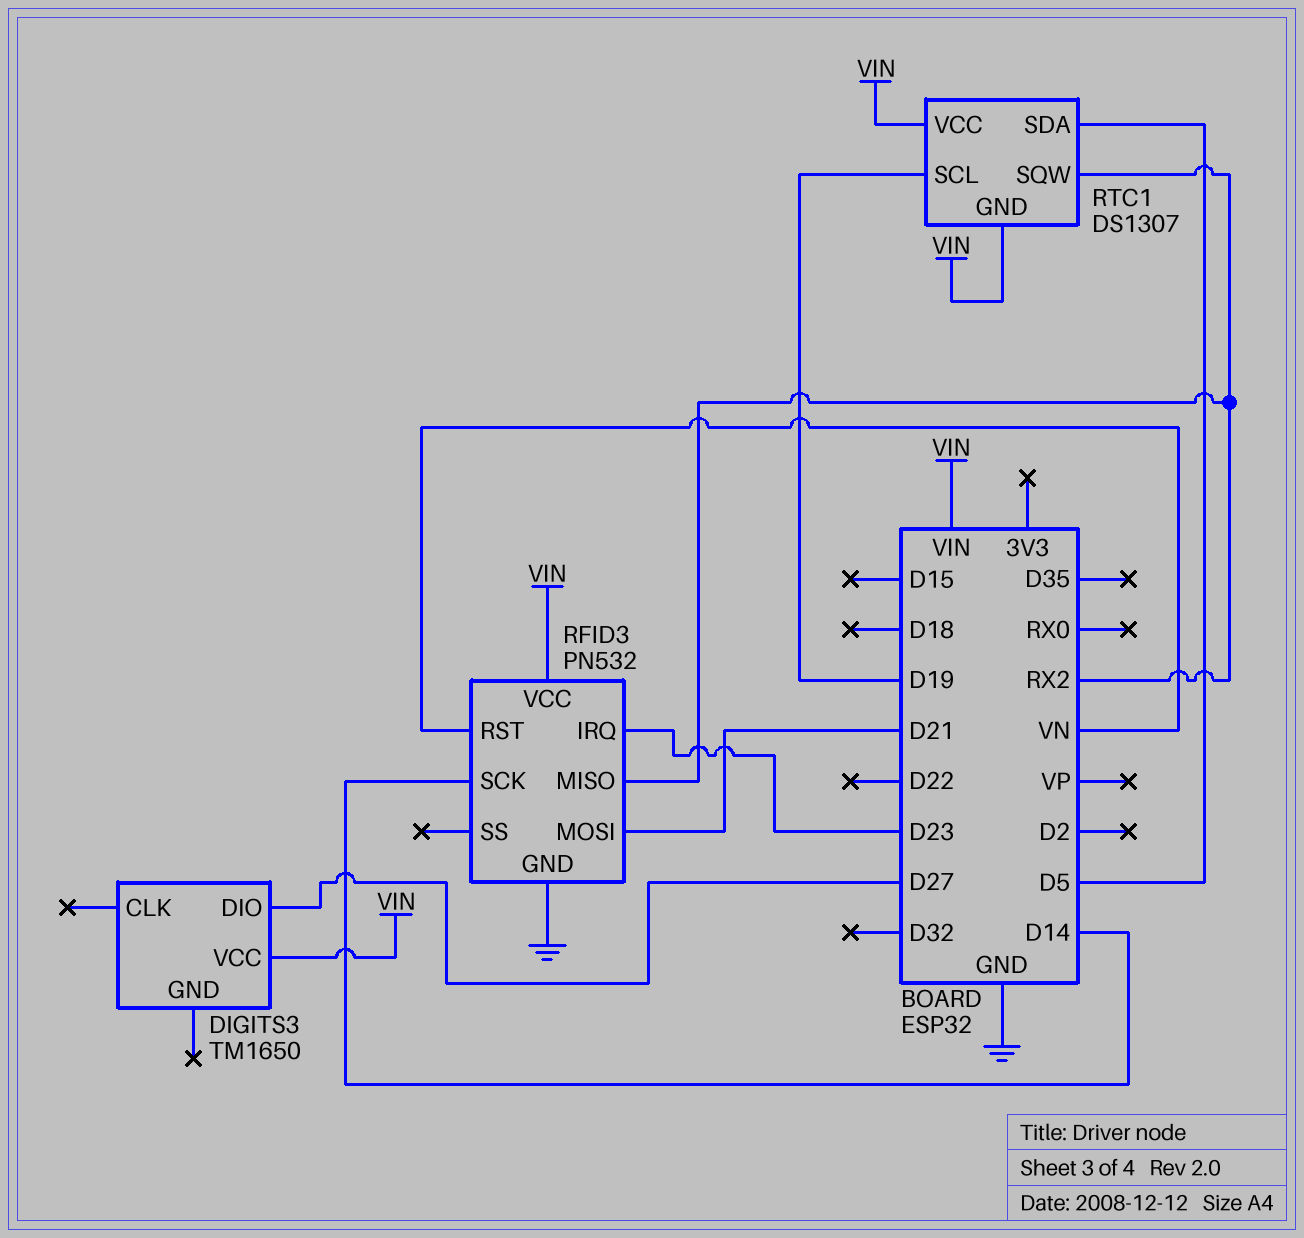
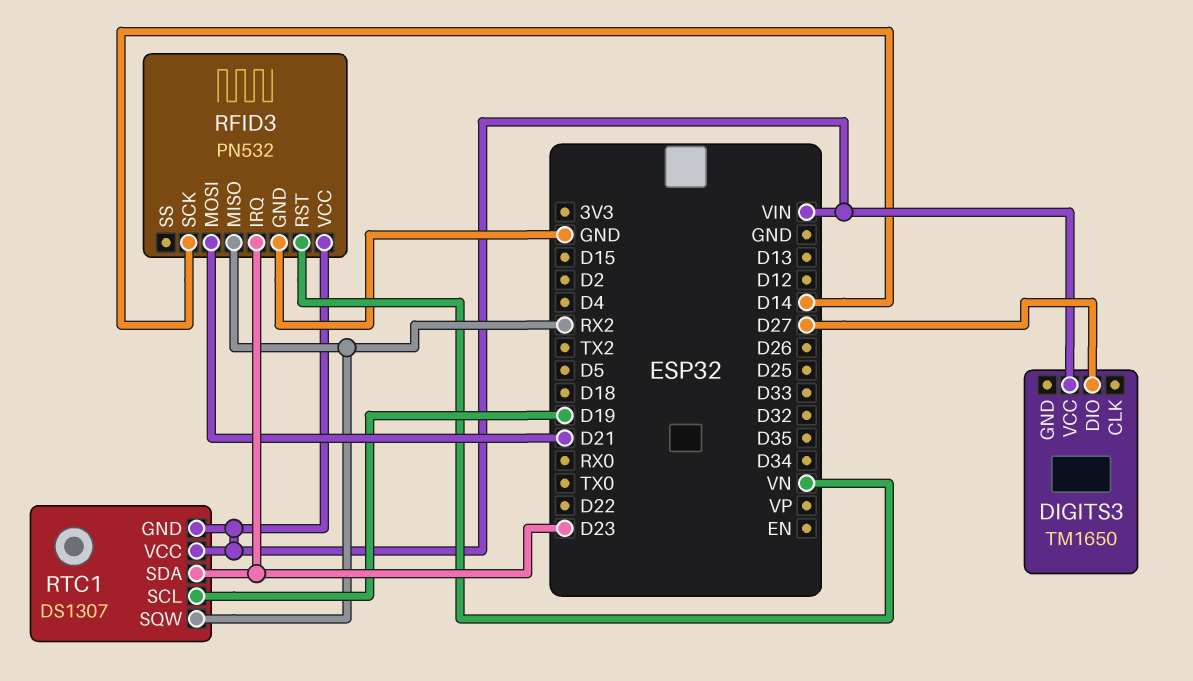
RTC1 pin SDA: D5 -> D23

